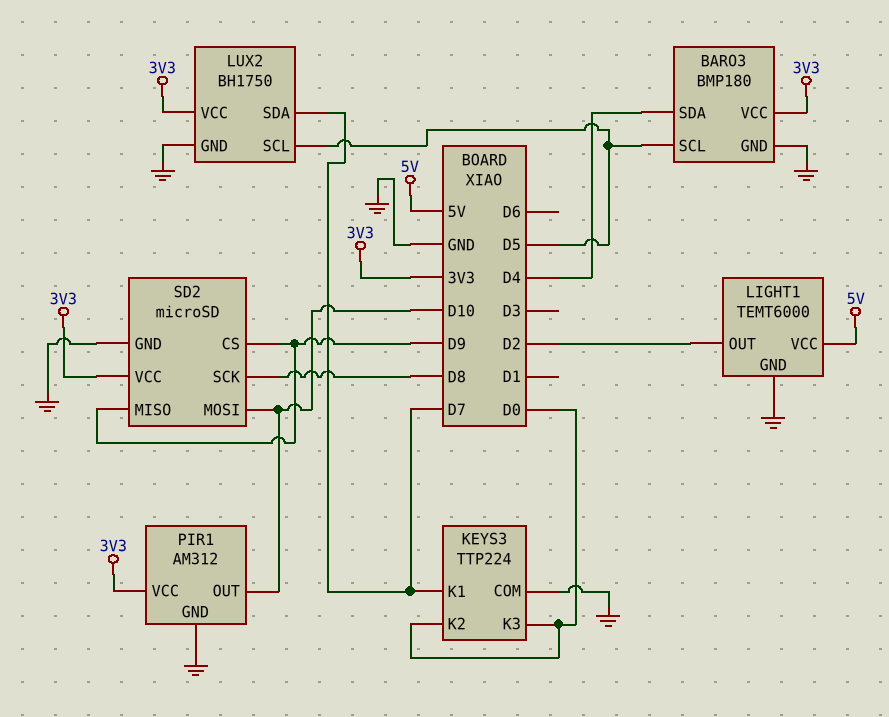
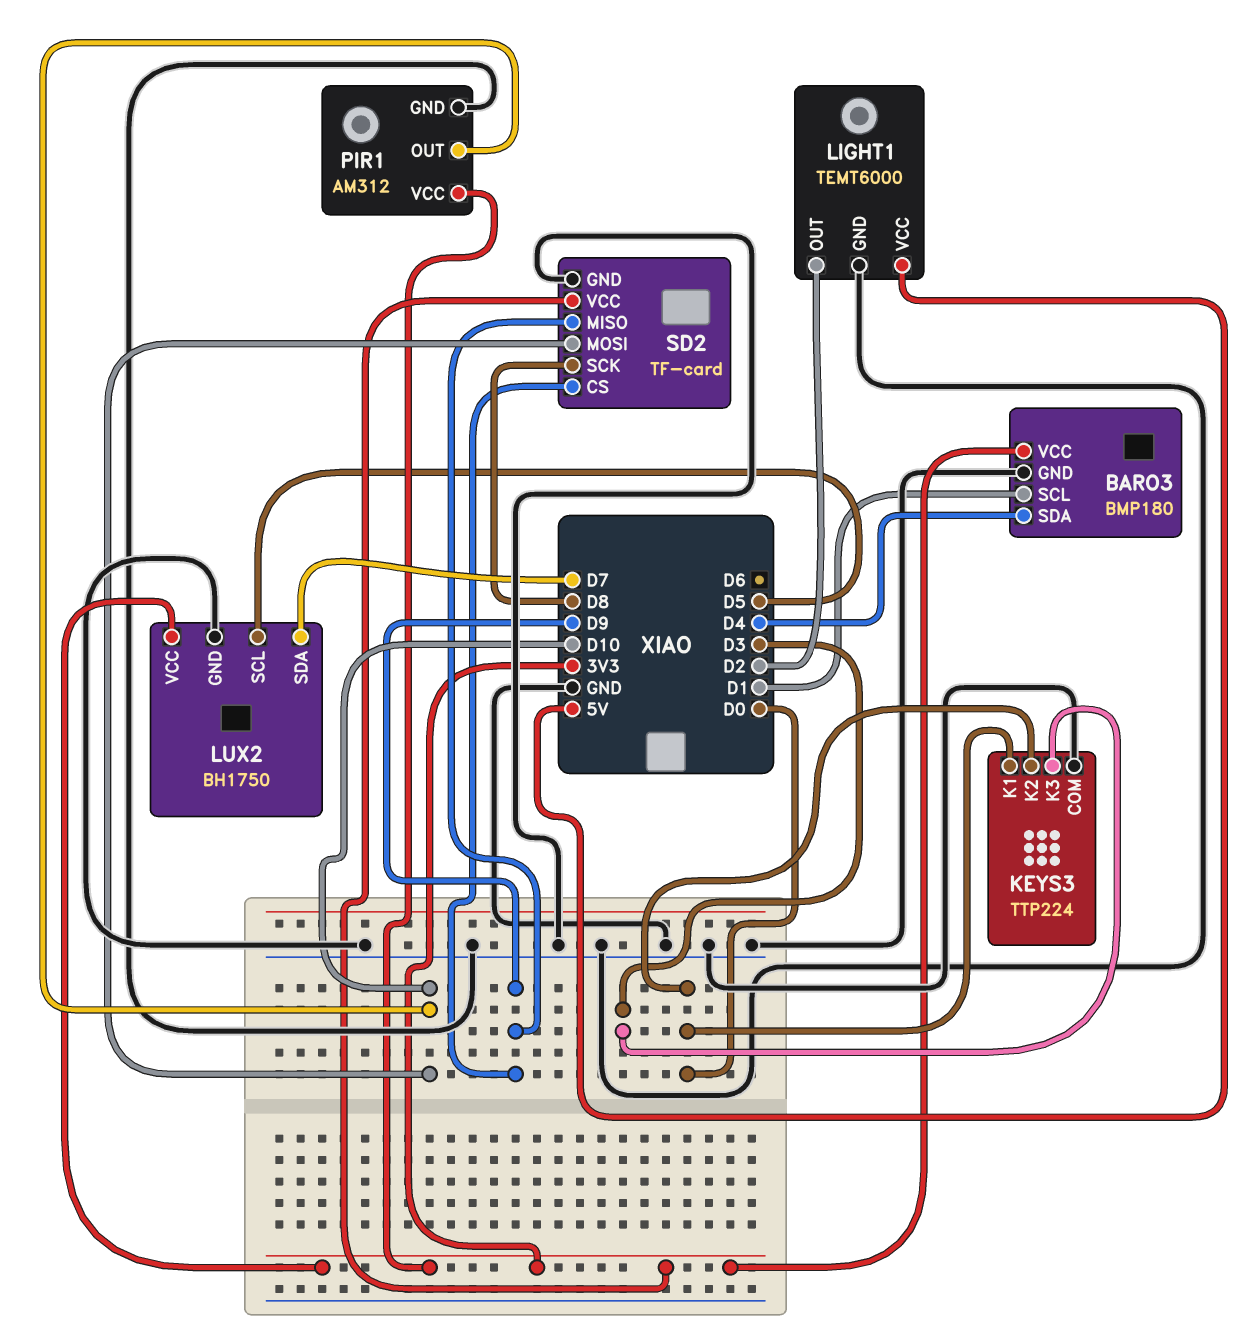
BARO3 pin SCL: D5 -> D1
KEYS3 pin K1: D7 -> D0
KEYS3 pin K3: D0 -> D3
SD2: microSD -> TF-card

